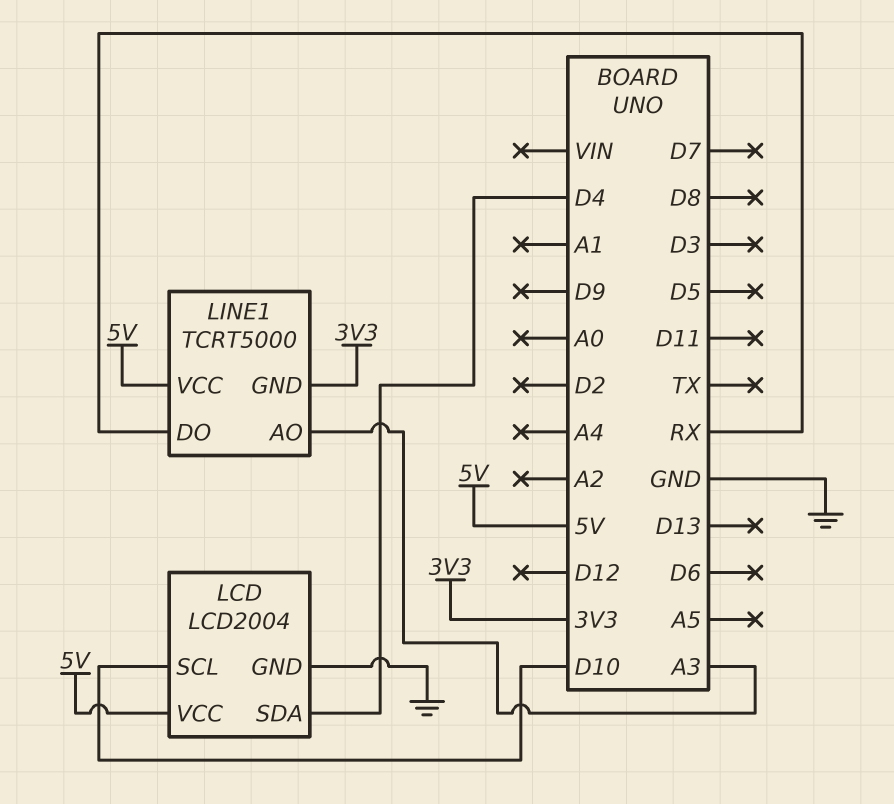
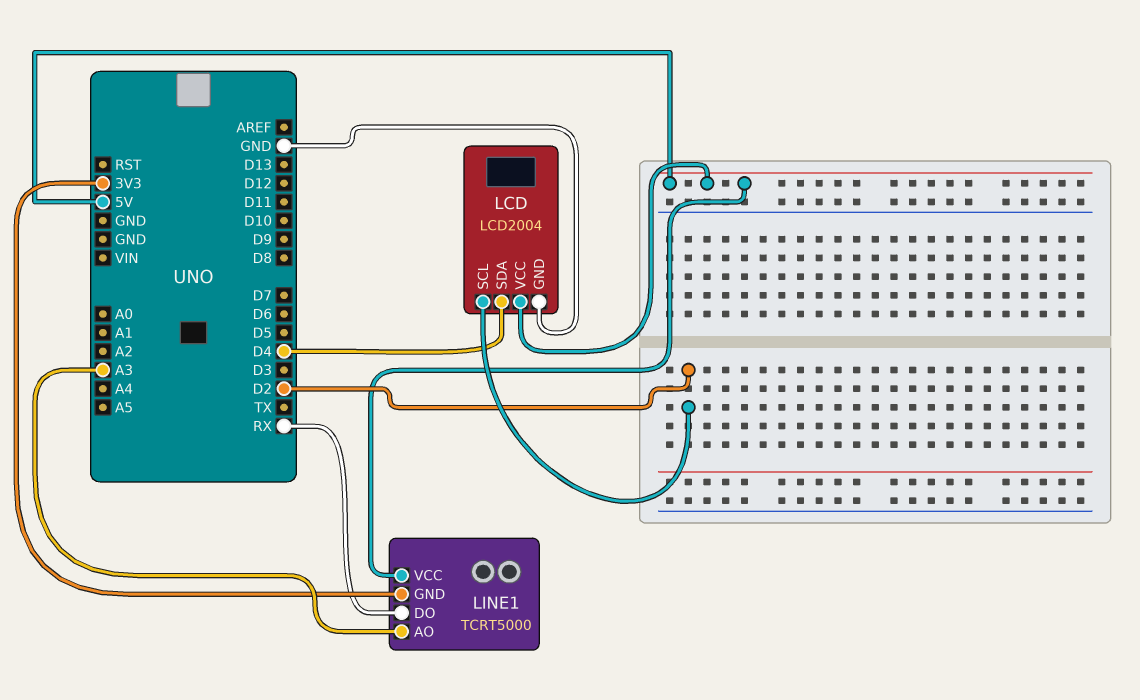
LCD pin SCL: D10 -> D2

